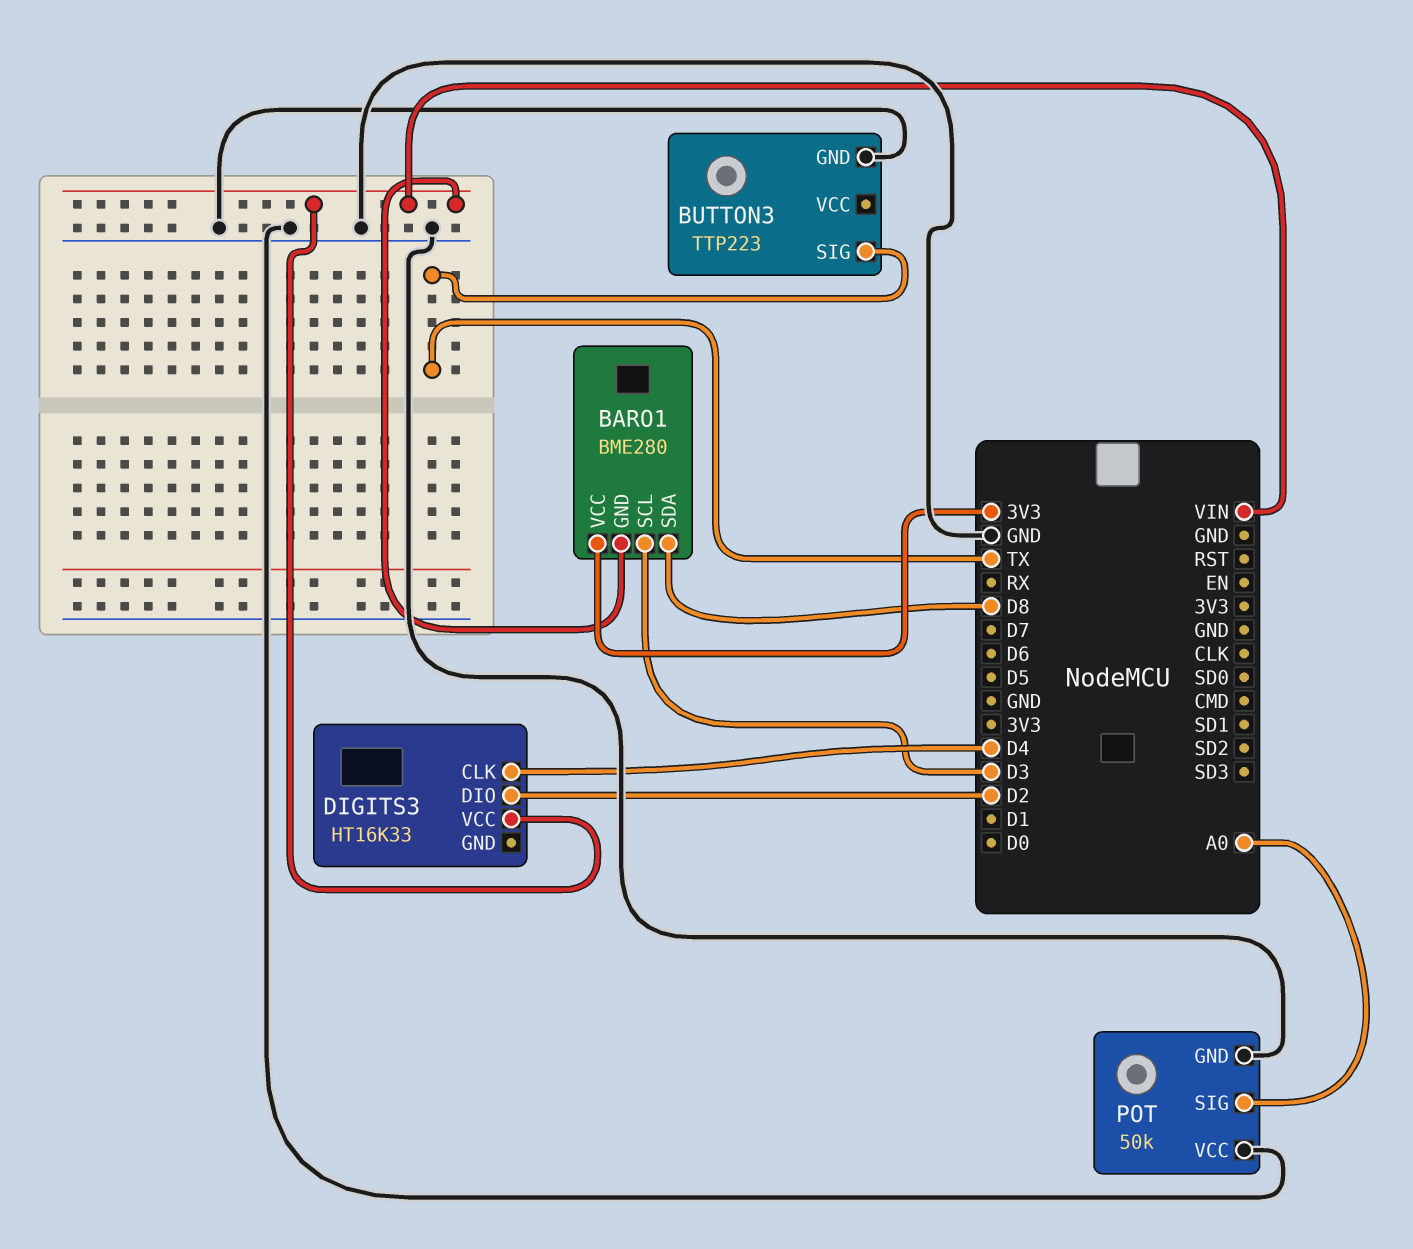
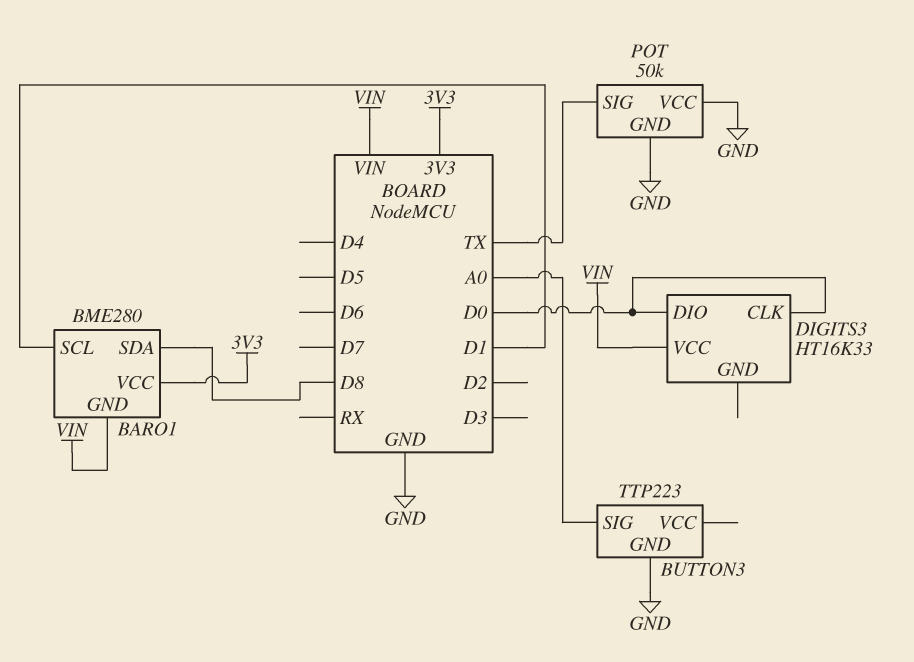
BARO1 pin SCL: D3 -> D1
BUTTON3 pin SIG: TX -> A0
DIGITS3 pin CLK: D4 -> D0
DIGITS3 pin DIO: D2 -> D0
POT pin SIG: A0 -> TX

